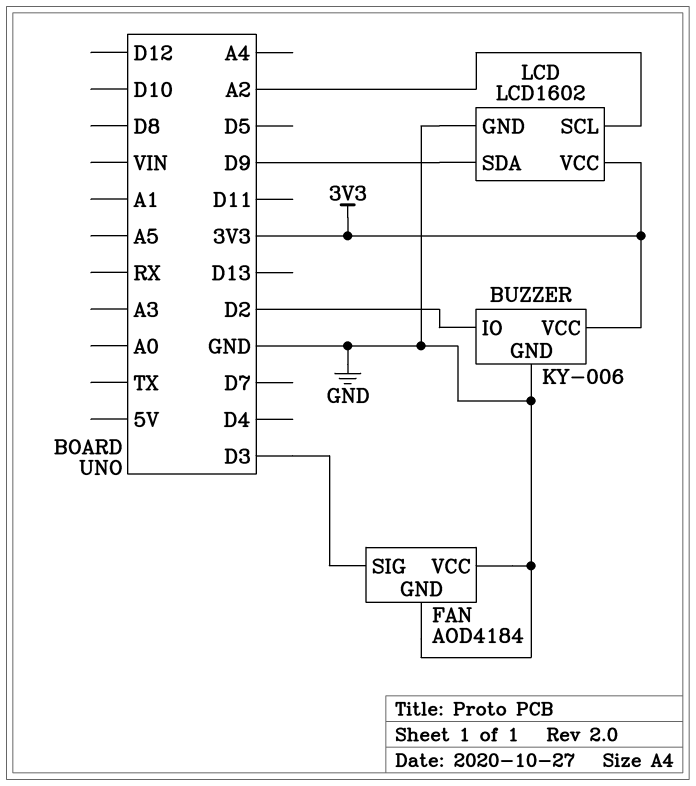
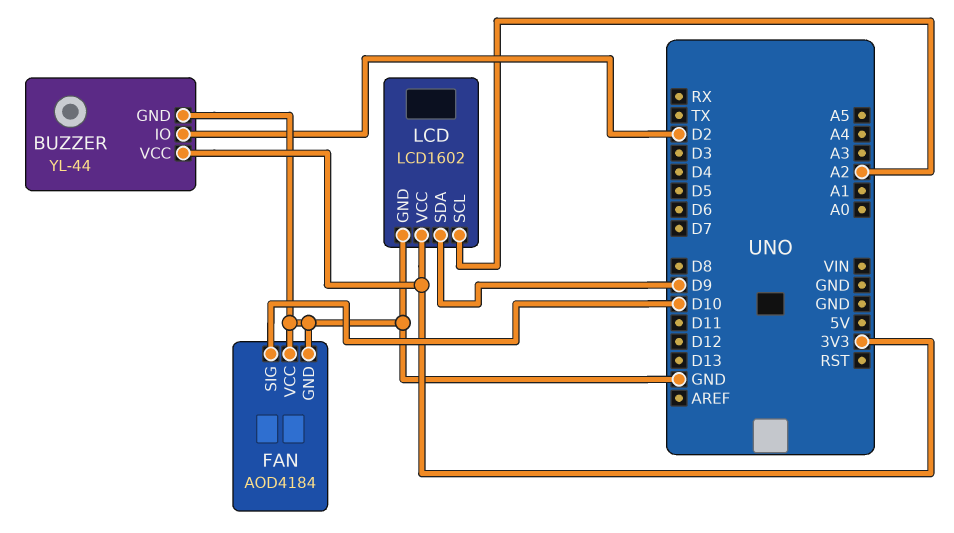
BUZZER: KY-006 -> YL-44
FAN pin SIG: D3 -> D10

